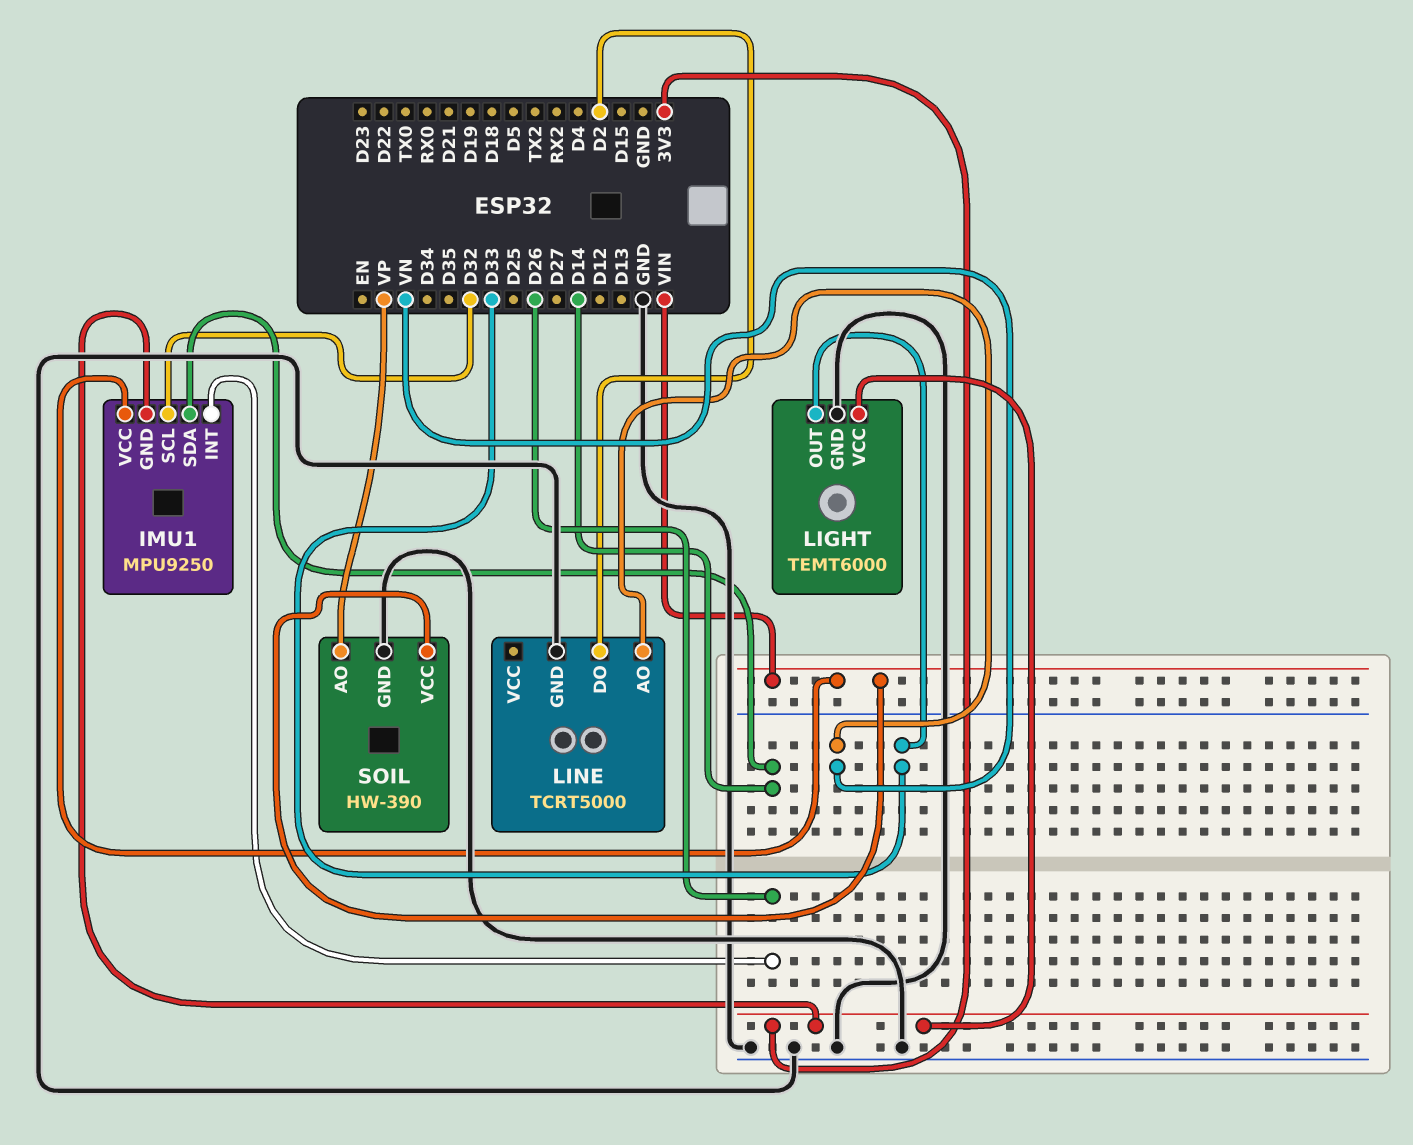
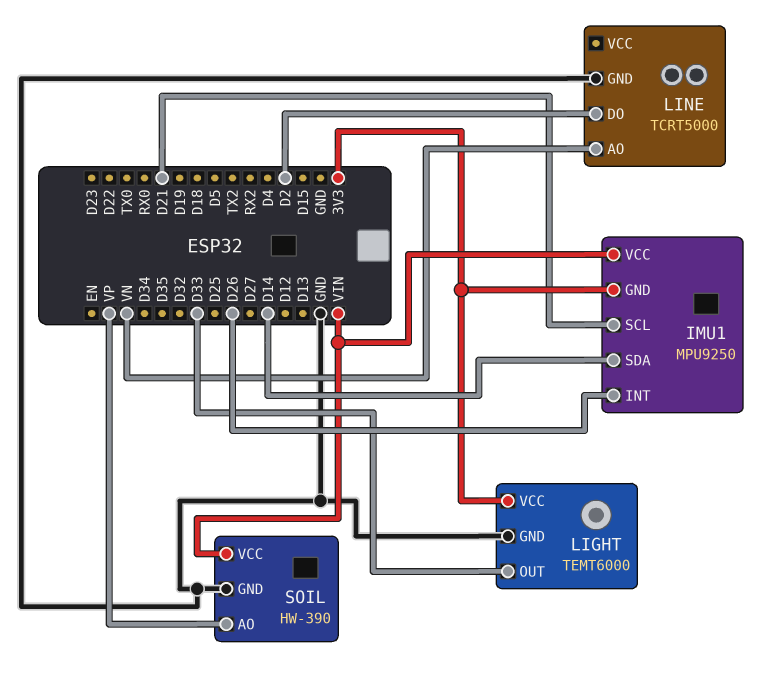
IMU1 pin SCL: D32 -> D21

